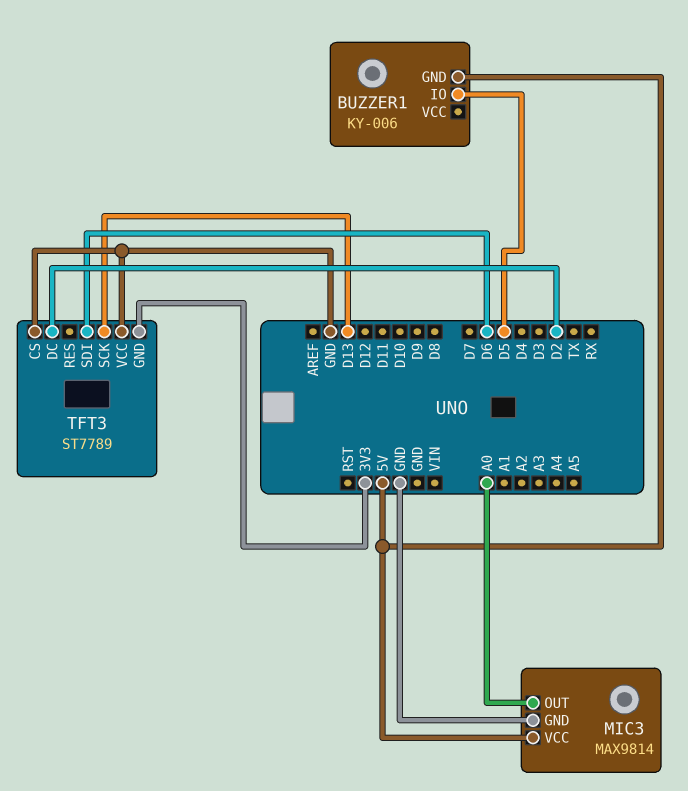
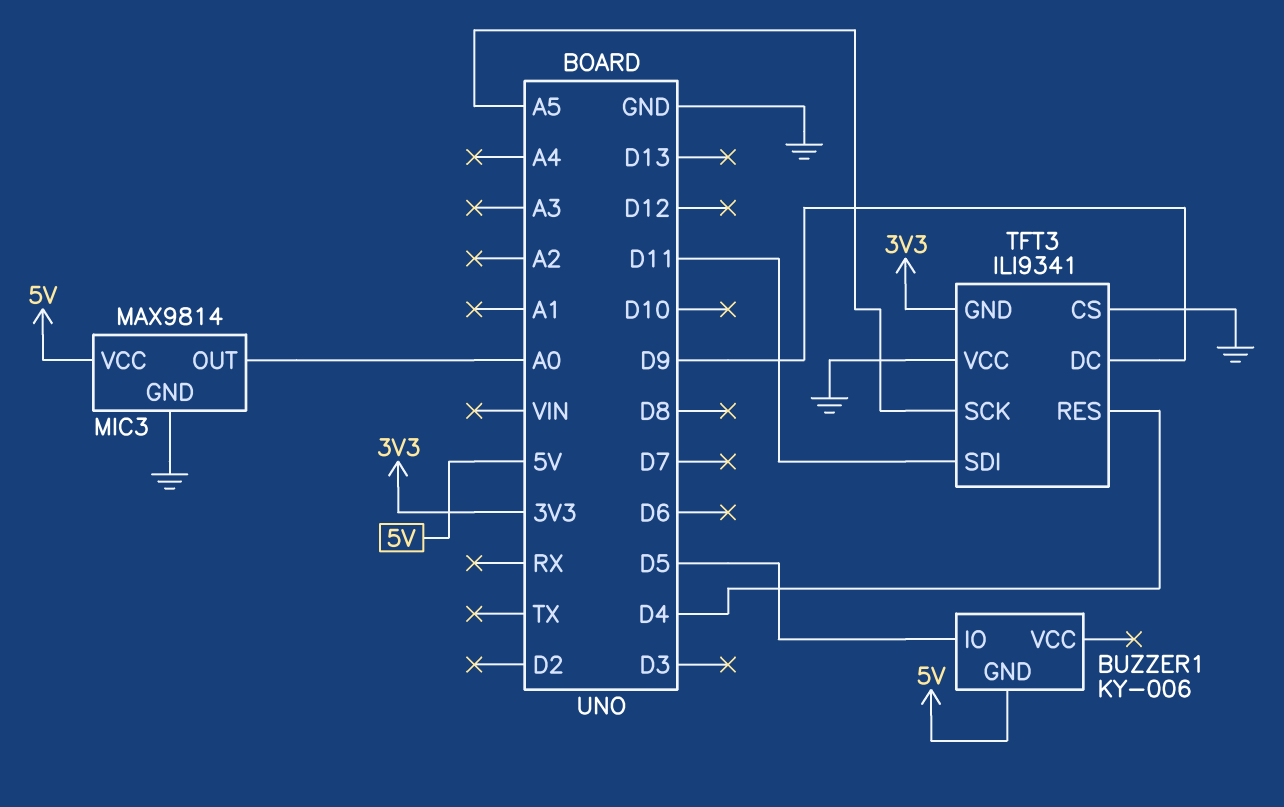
TFT3: ST7789 -> ILI9341
TFT3 pin DC: D2 -> D9
TFT3 pin RES: none -> D4
TFT3 pin SCK: D13 -> A5
TFT3 pin SDI: D6 -> D11

